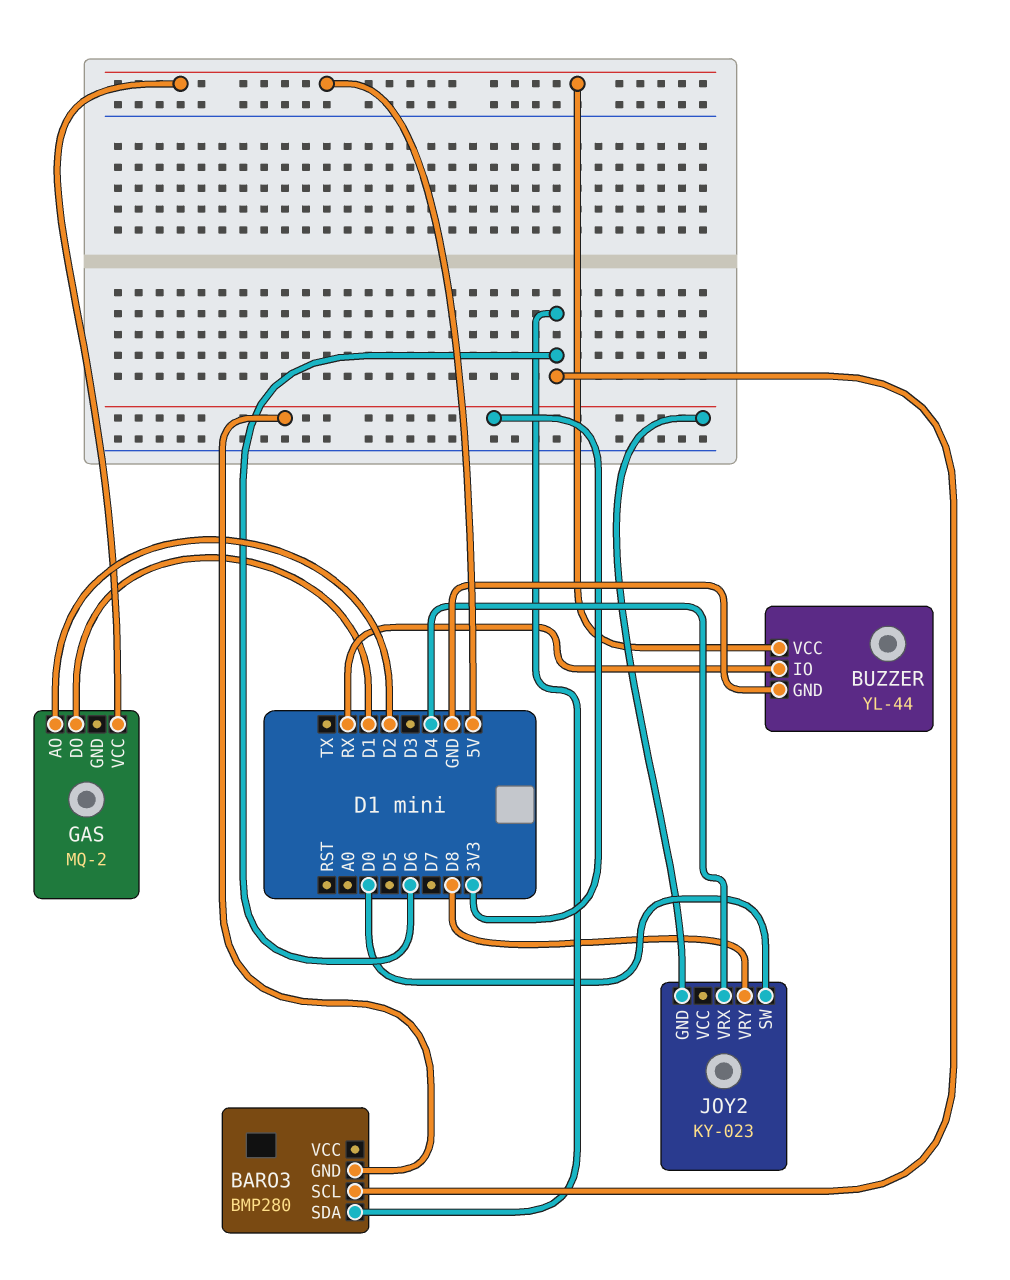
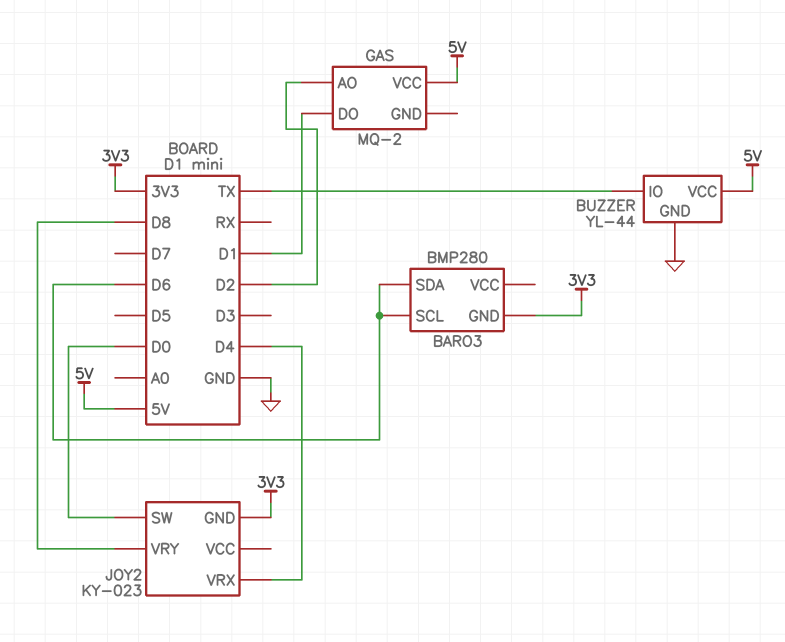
BUZZER pin IO: RX -> TX

